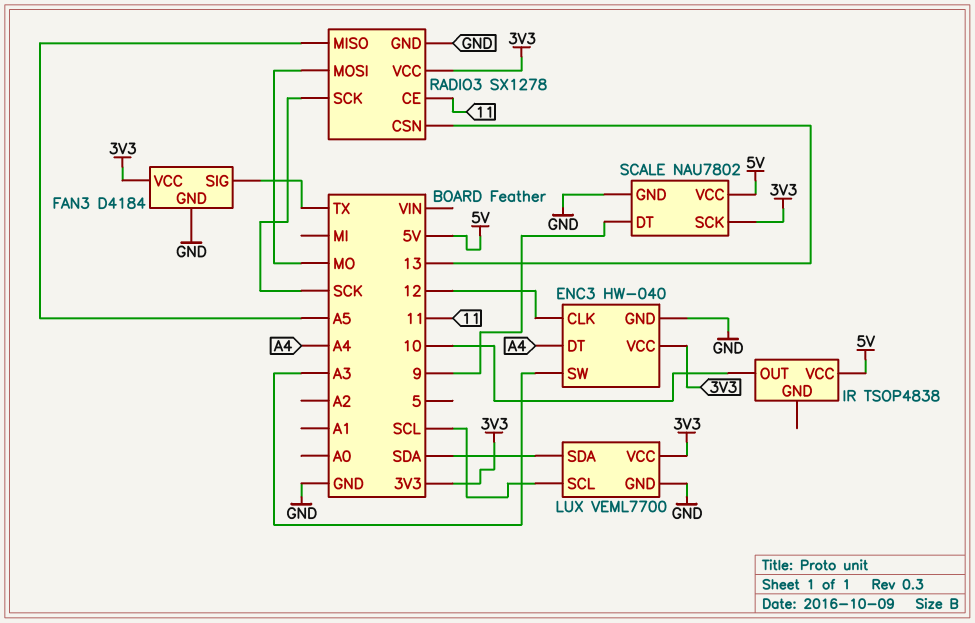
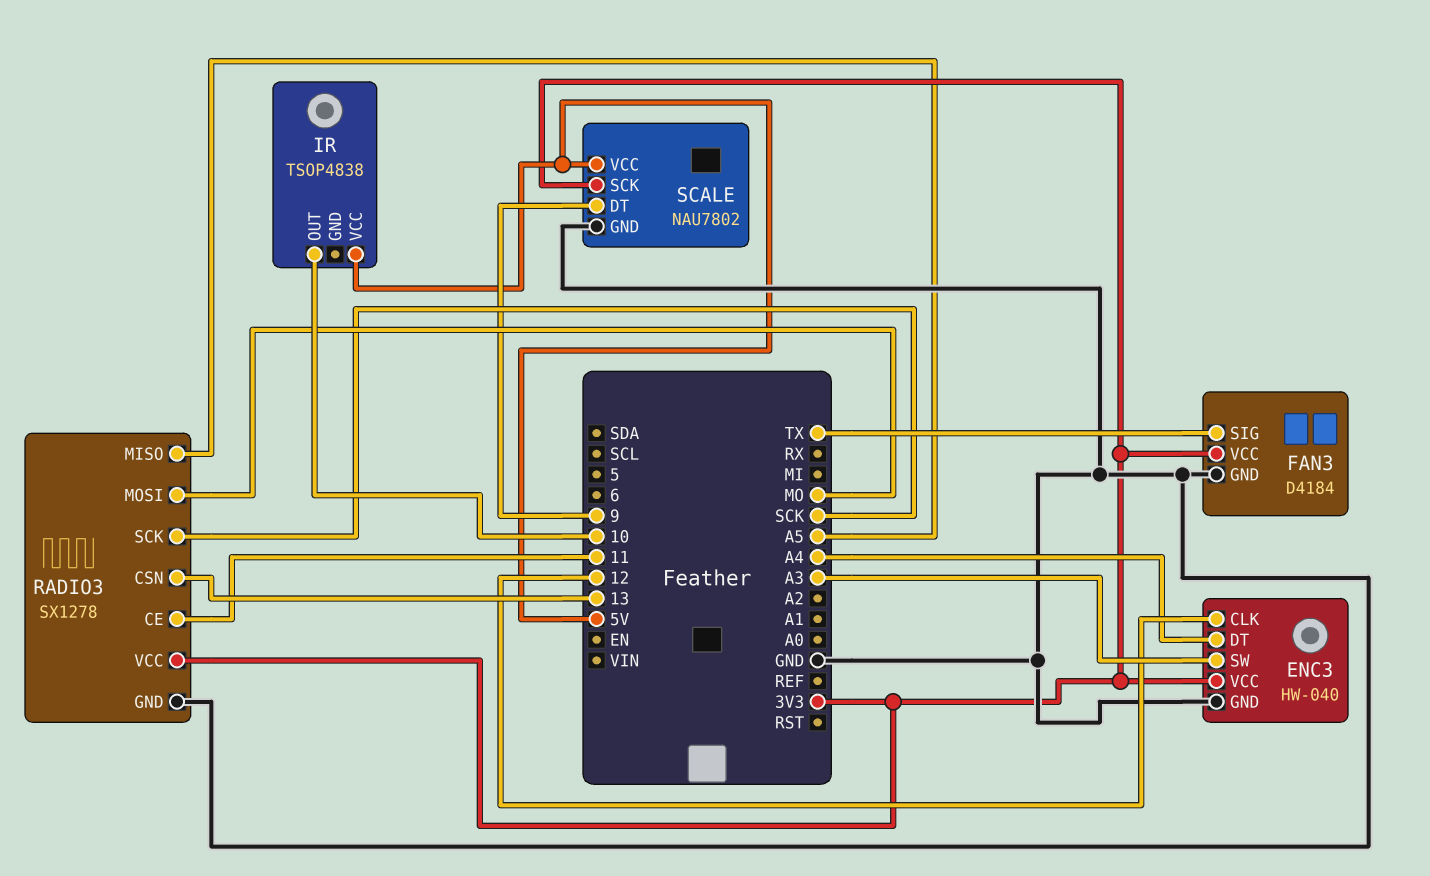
LUX: VEML7700 -> none
LUX pin GND: GND -> none
LUX pin SCL: SCL -> none
LUX pin SDA: SDA -> none
LUX pin VCC: 3V3 -> none

